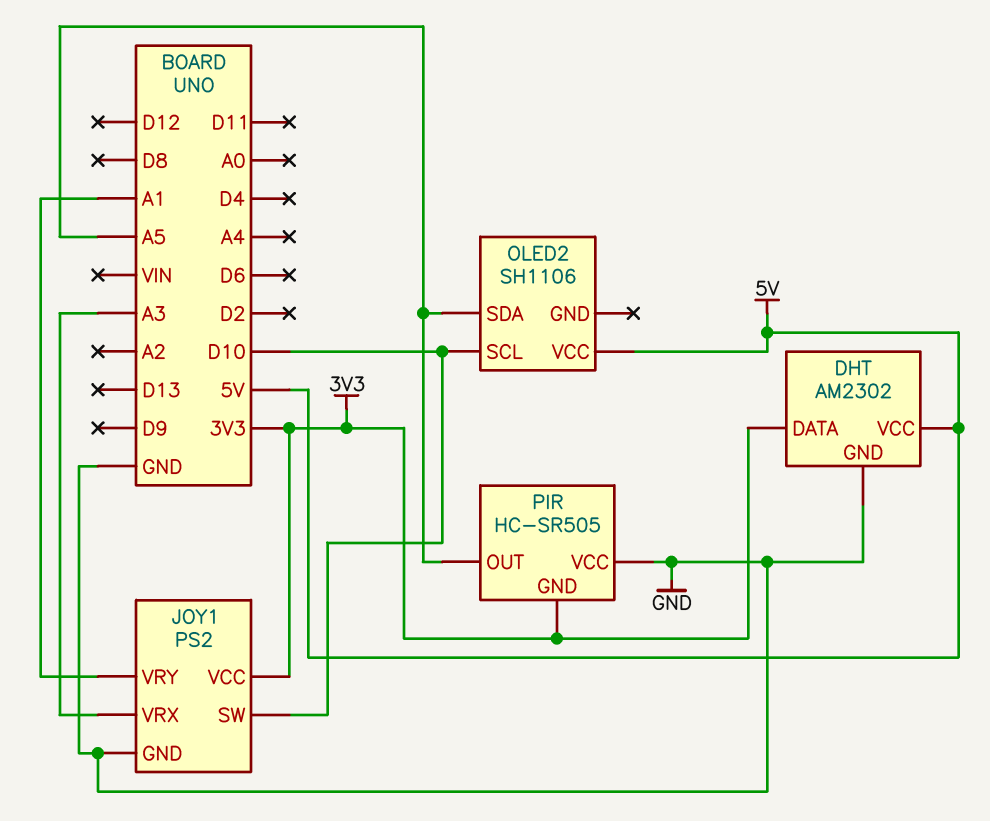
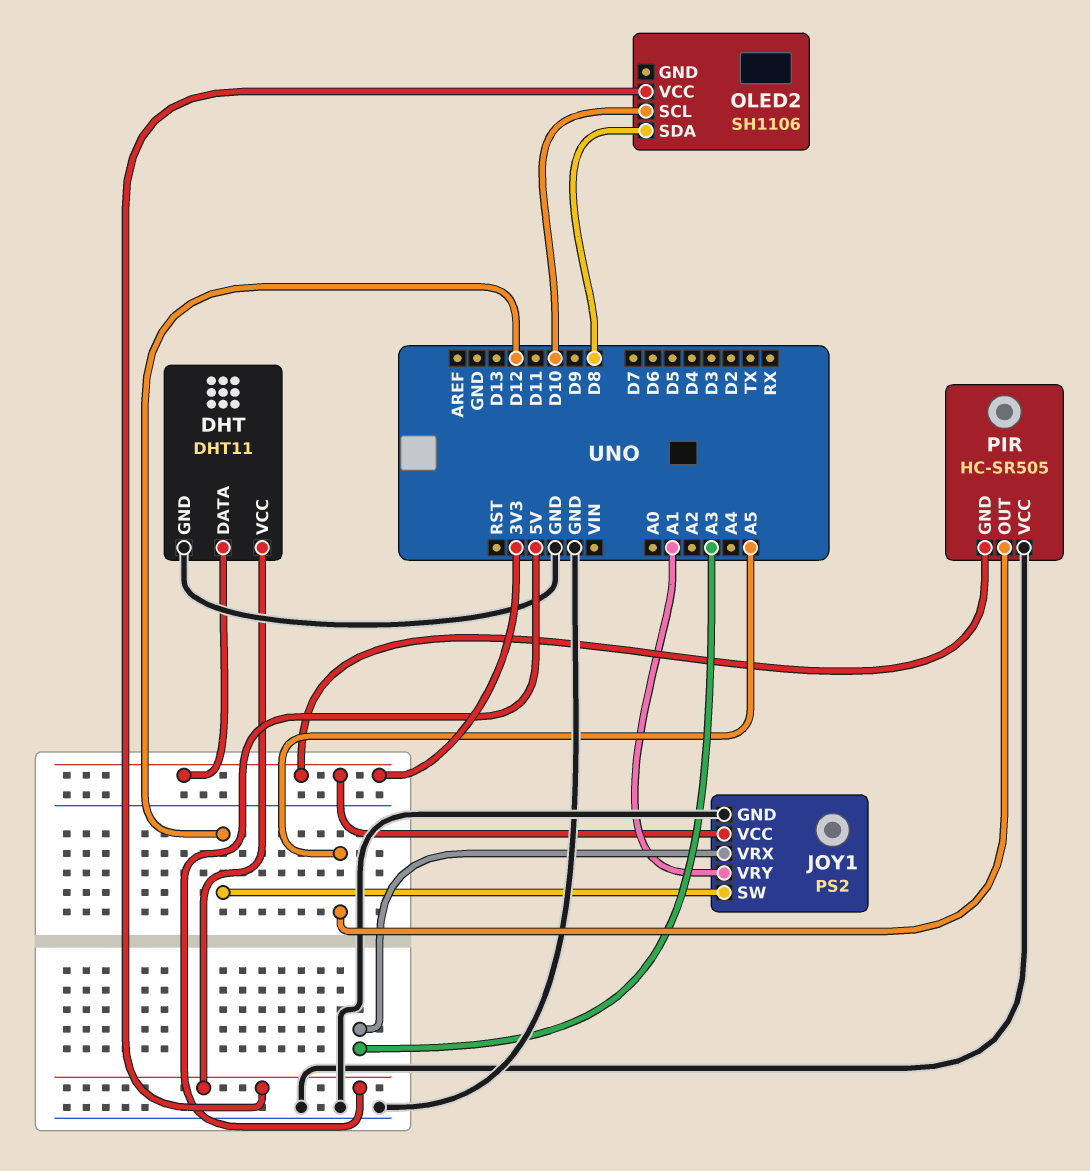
DHT: AM2302 -> DHT11
JOY1 pin SW: D10 -> D12
OLED2 pin SDA: A5 -> D8

